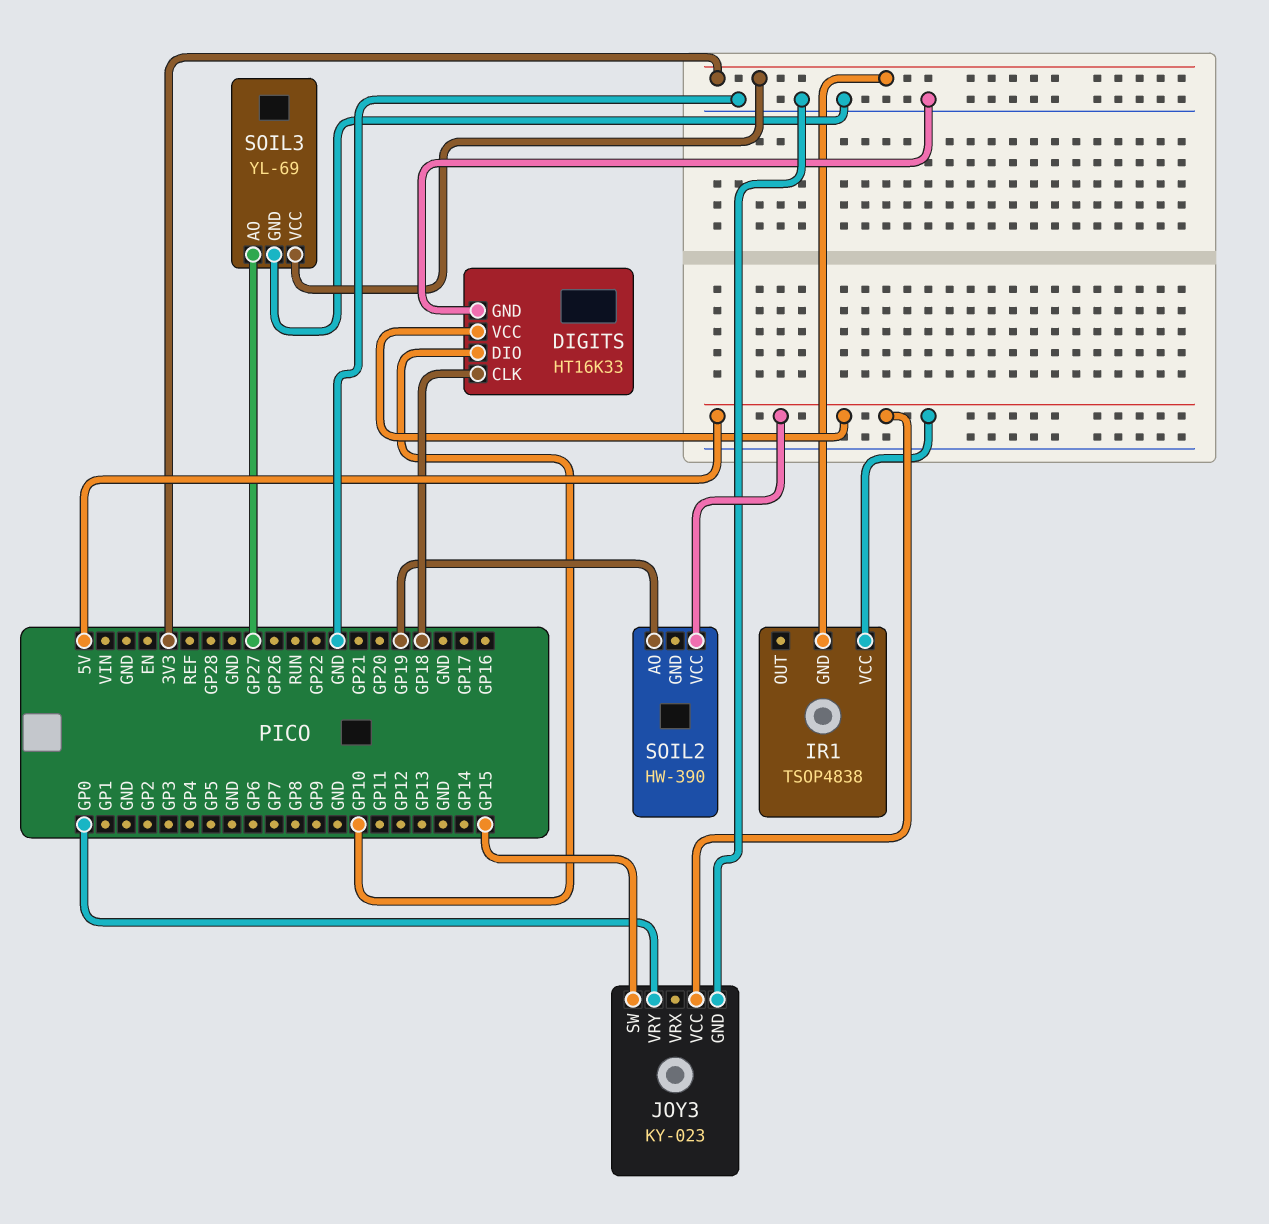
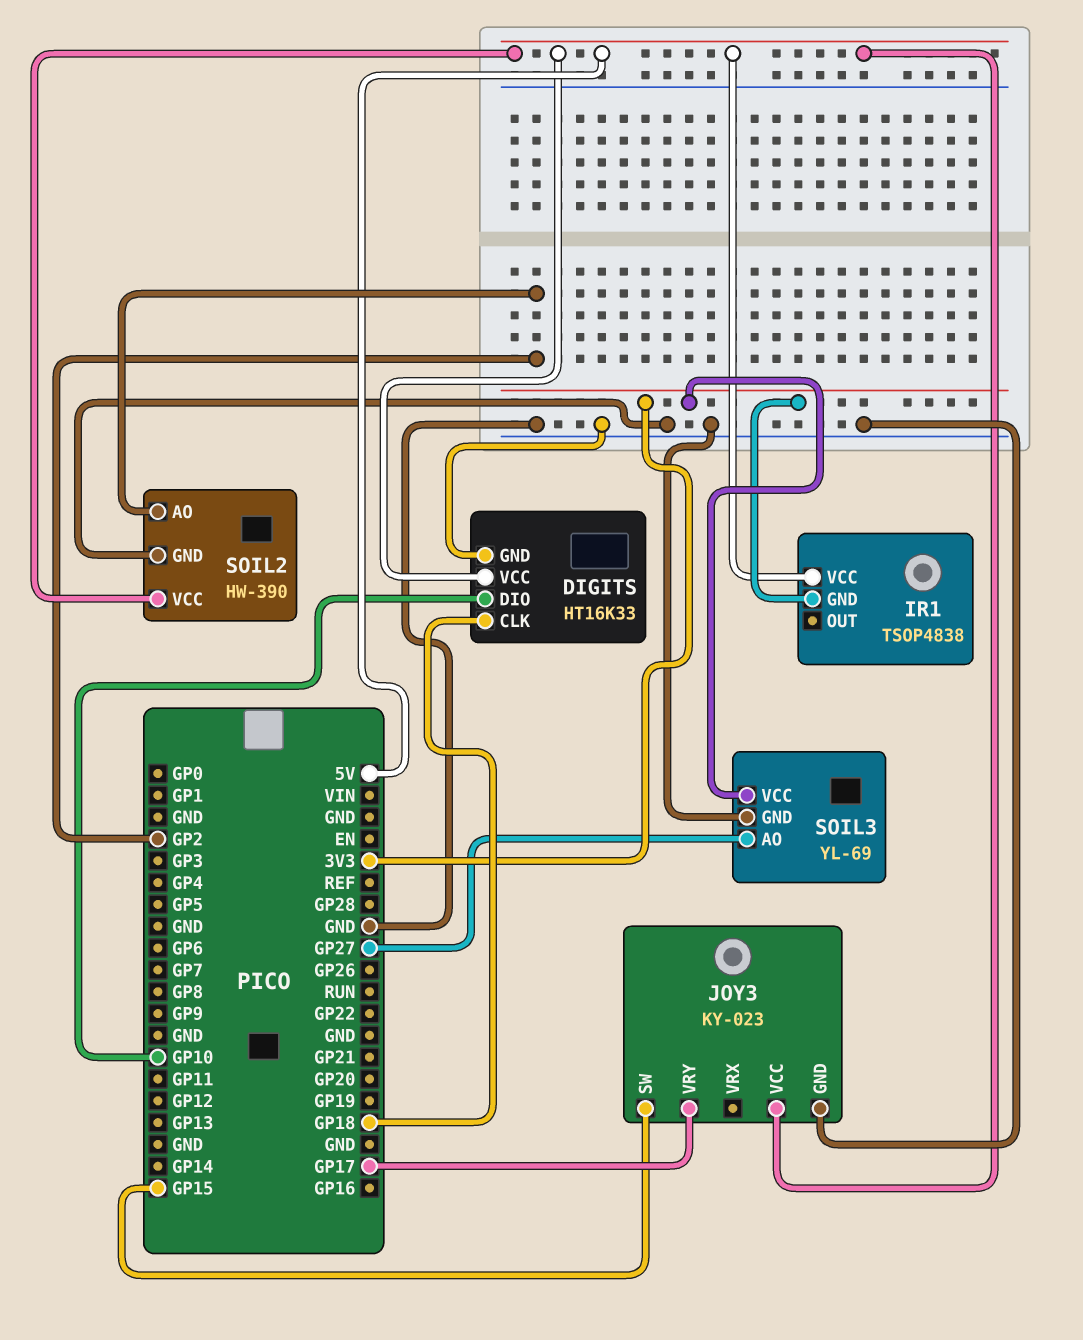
JOY3 pin VRY: GP0 -> GP17
SOIL2 pin AO: GP19 -> GP2
SOIL2 pin GND: none -> GND

